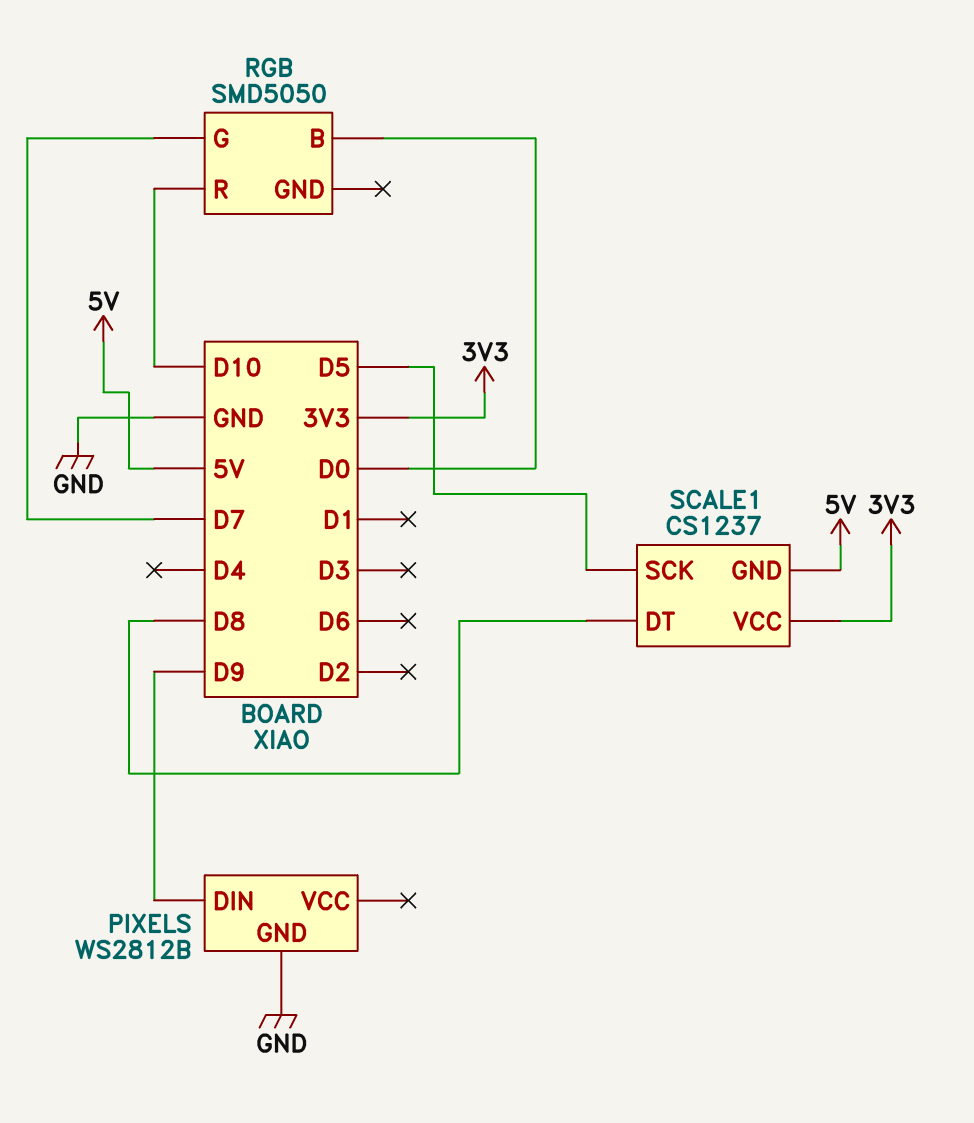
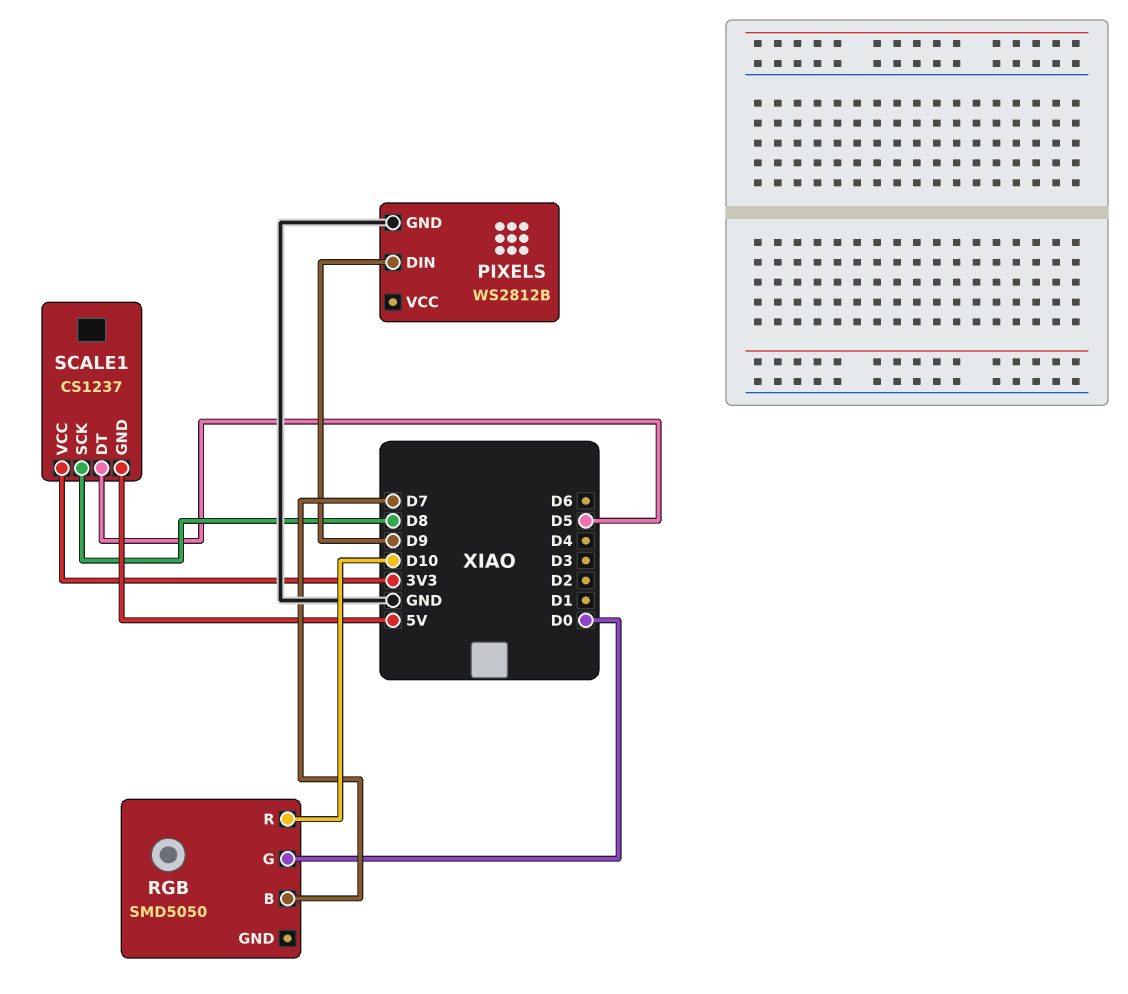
RGB pin B: D0 -> D7
RGB pin G: D7 -> D0
SCALE1 pin DT: D8 -> D5
SCALE1 pin SCK: D5 -> D8

